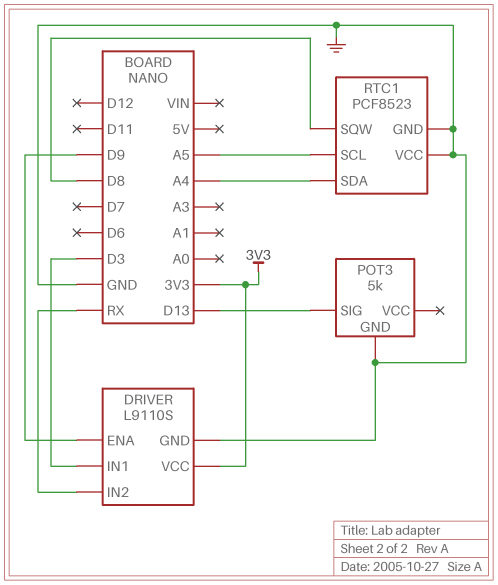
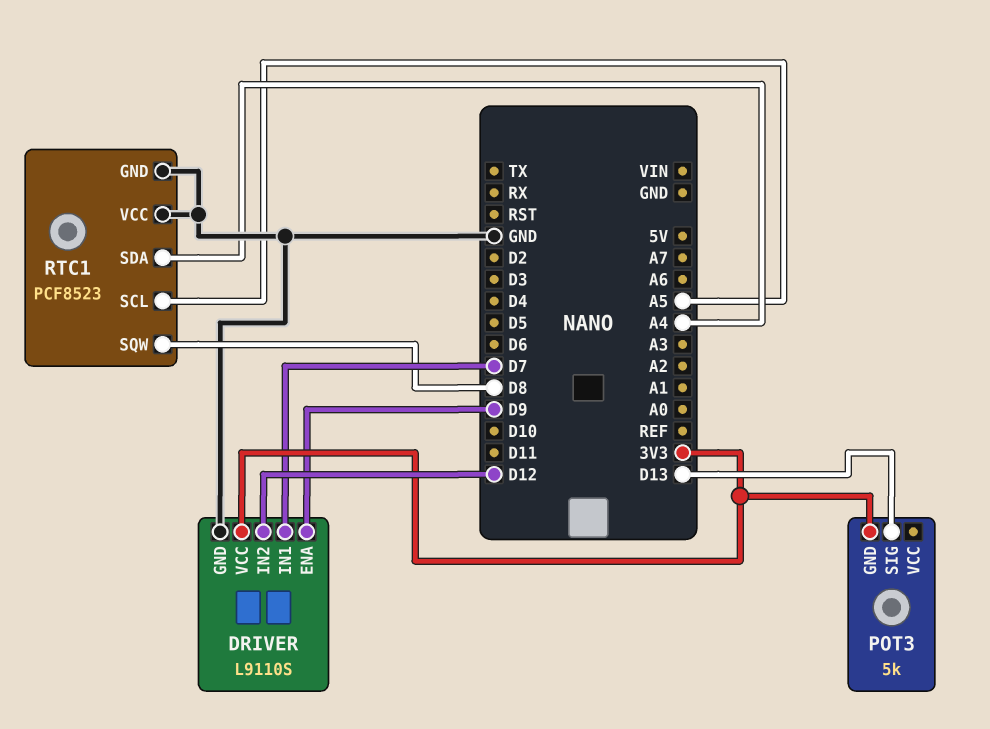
DRIVER pin IN1: D3 -> D7
DRIVER pin IN2: RX -> D12
POT3 pin GND: GND -> 3V3

